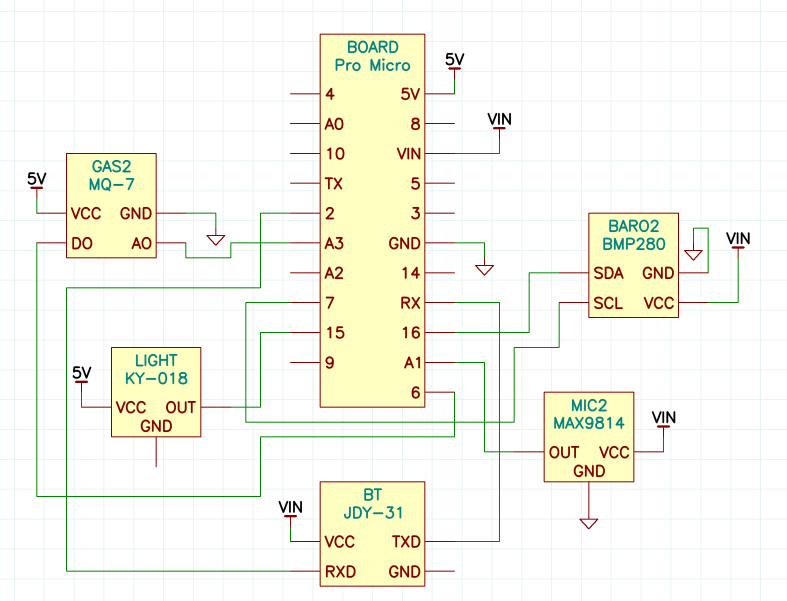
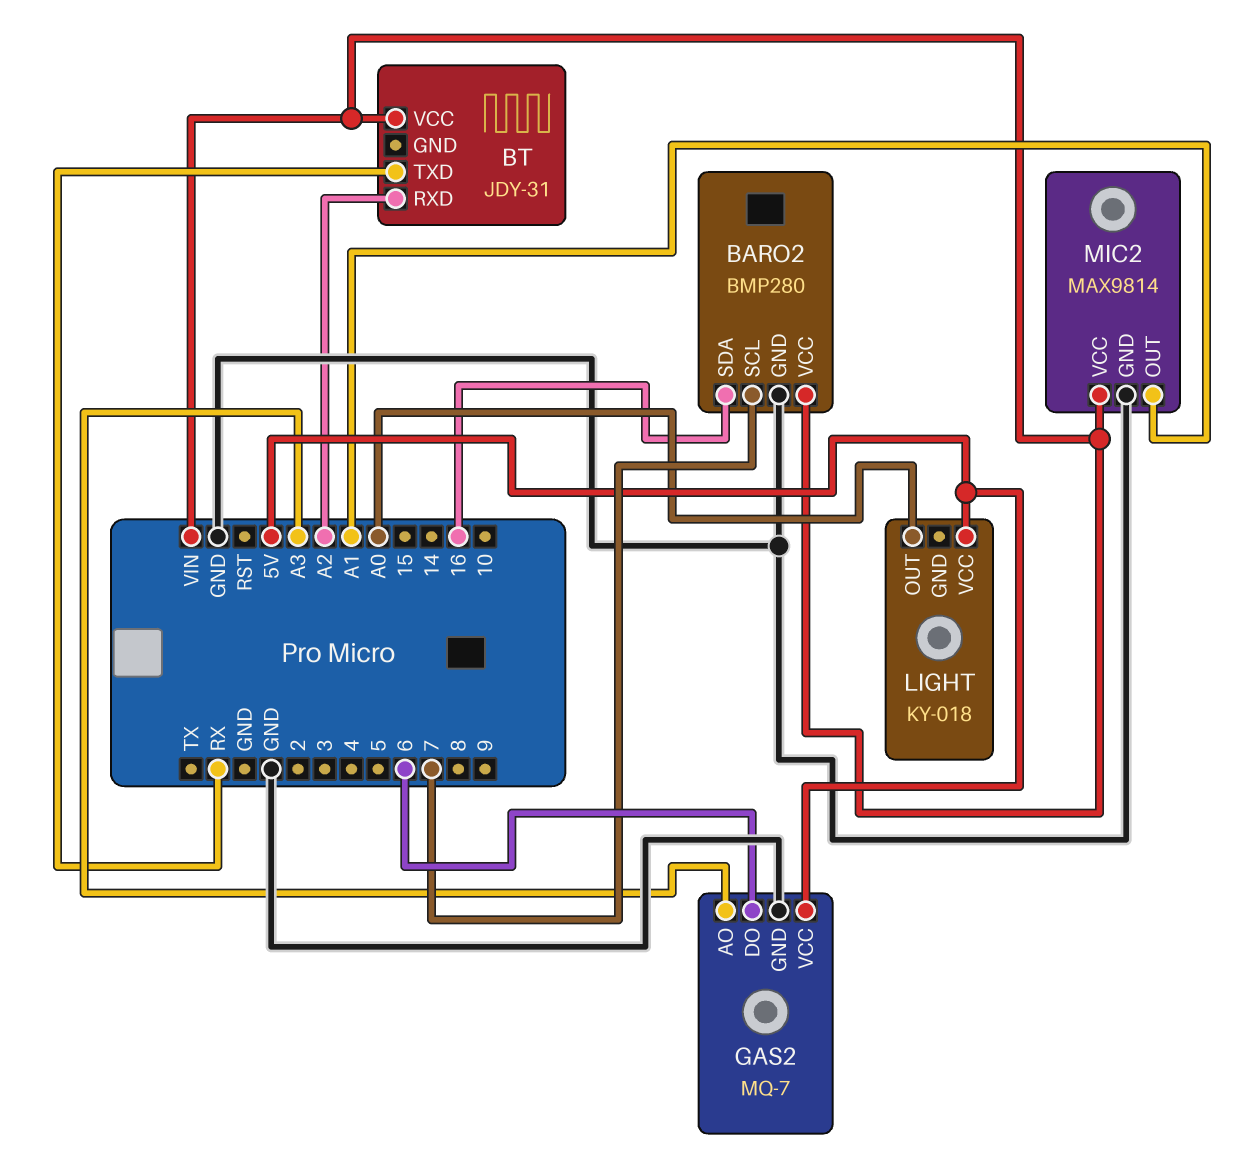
BT pin RXD: 2 -> A2
LIGHT pin OUT: 15 -> A0

